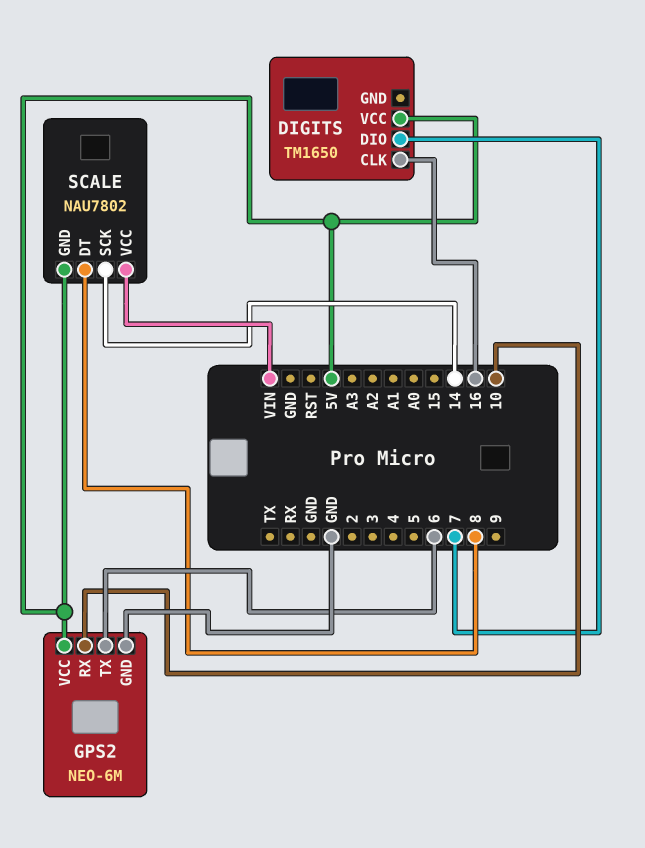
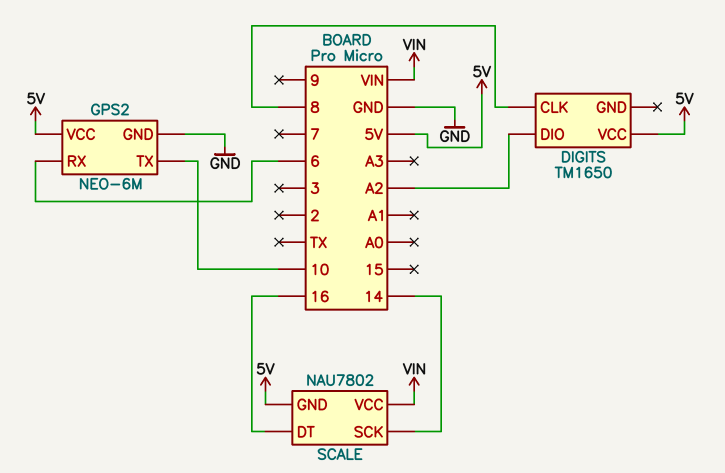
DIGITS pin CLK: 16 -> 8
DIGITS pin DIO: 7 -> A2
GPS2 pin RX: 10 -> 6
GPS2 pin TX: 6 -> 10
SCALE pin DT: 8 -> 16

